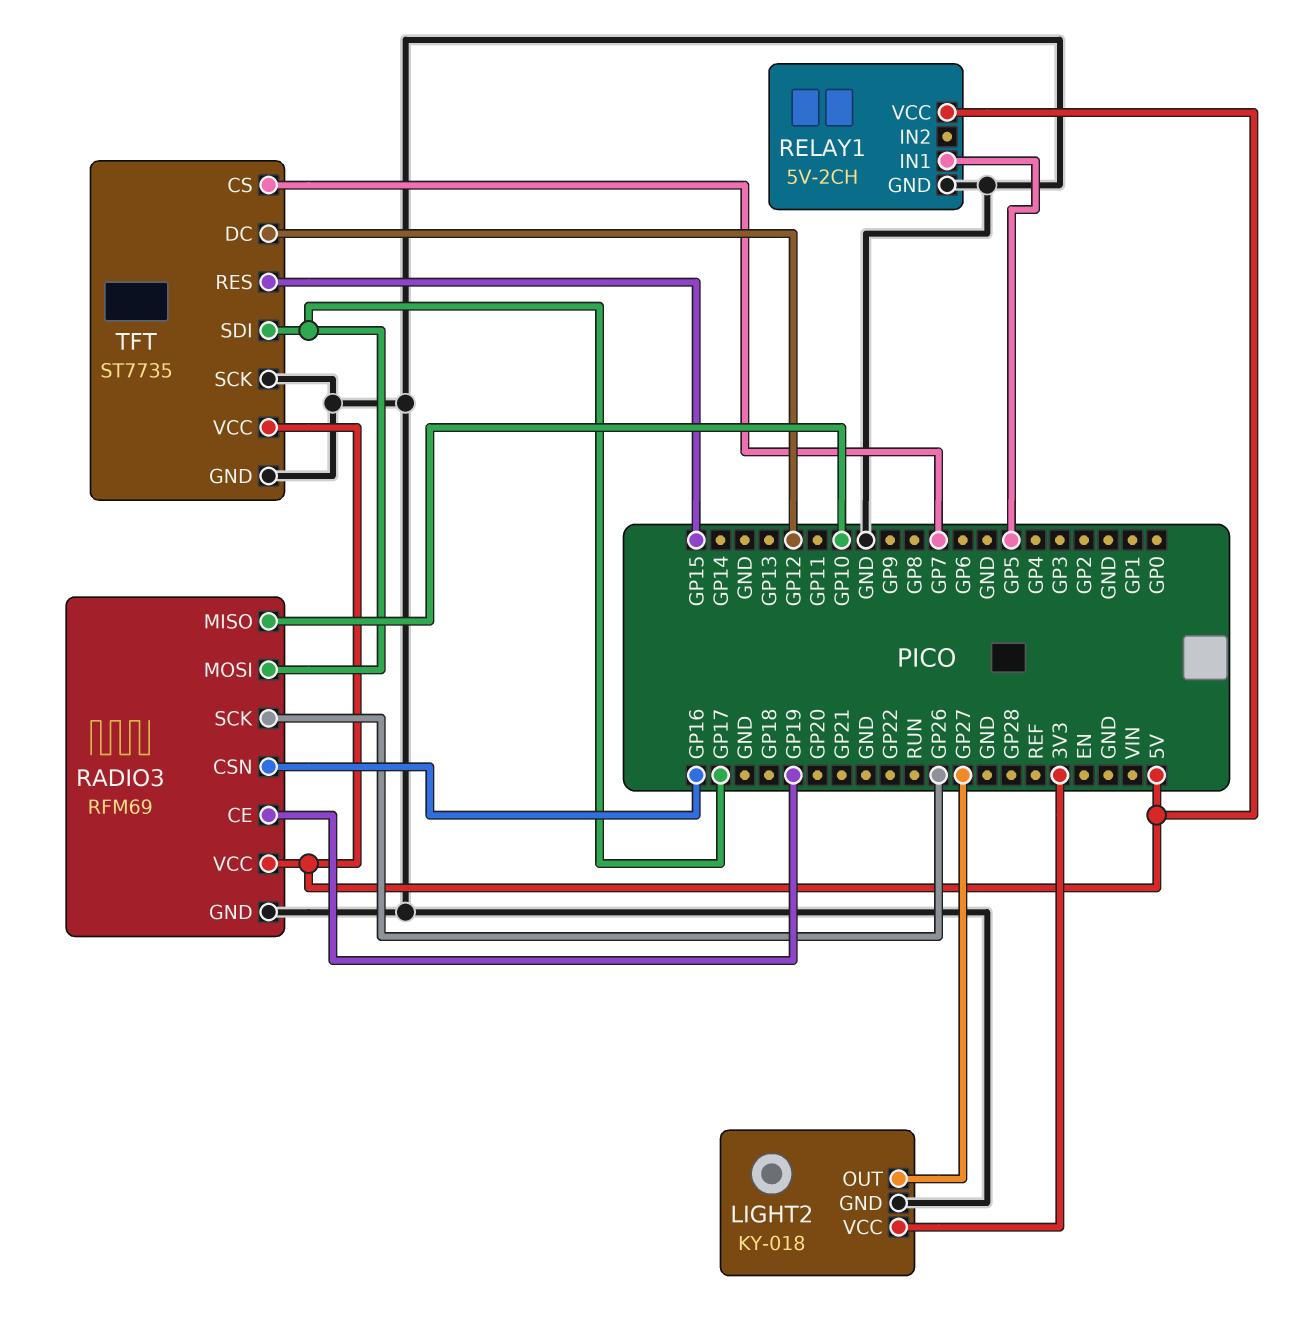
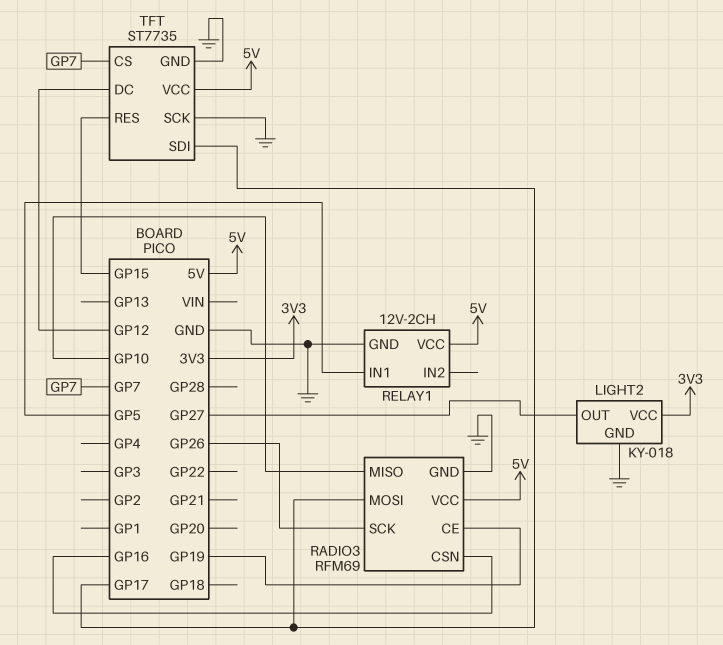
RELAY1: 5V-2CH -> 12V-2CH

